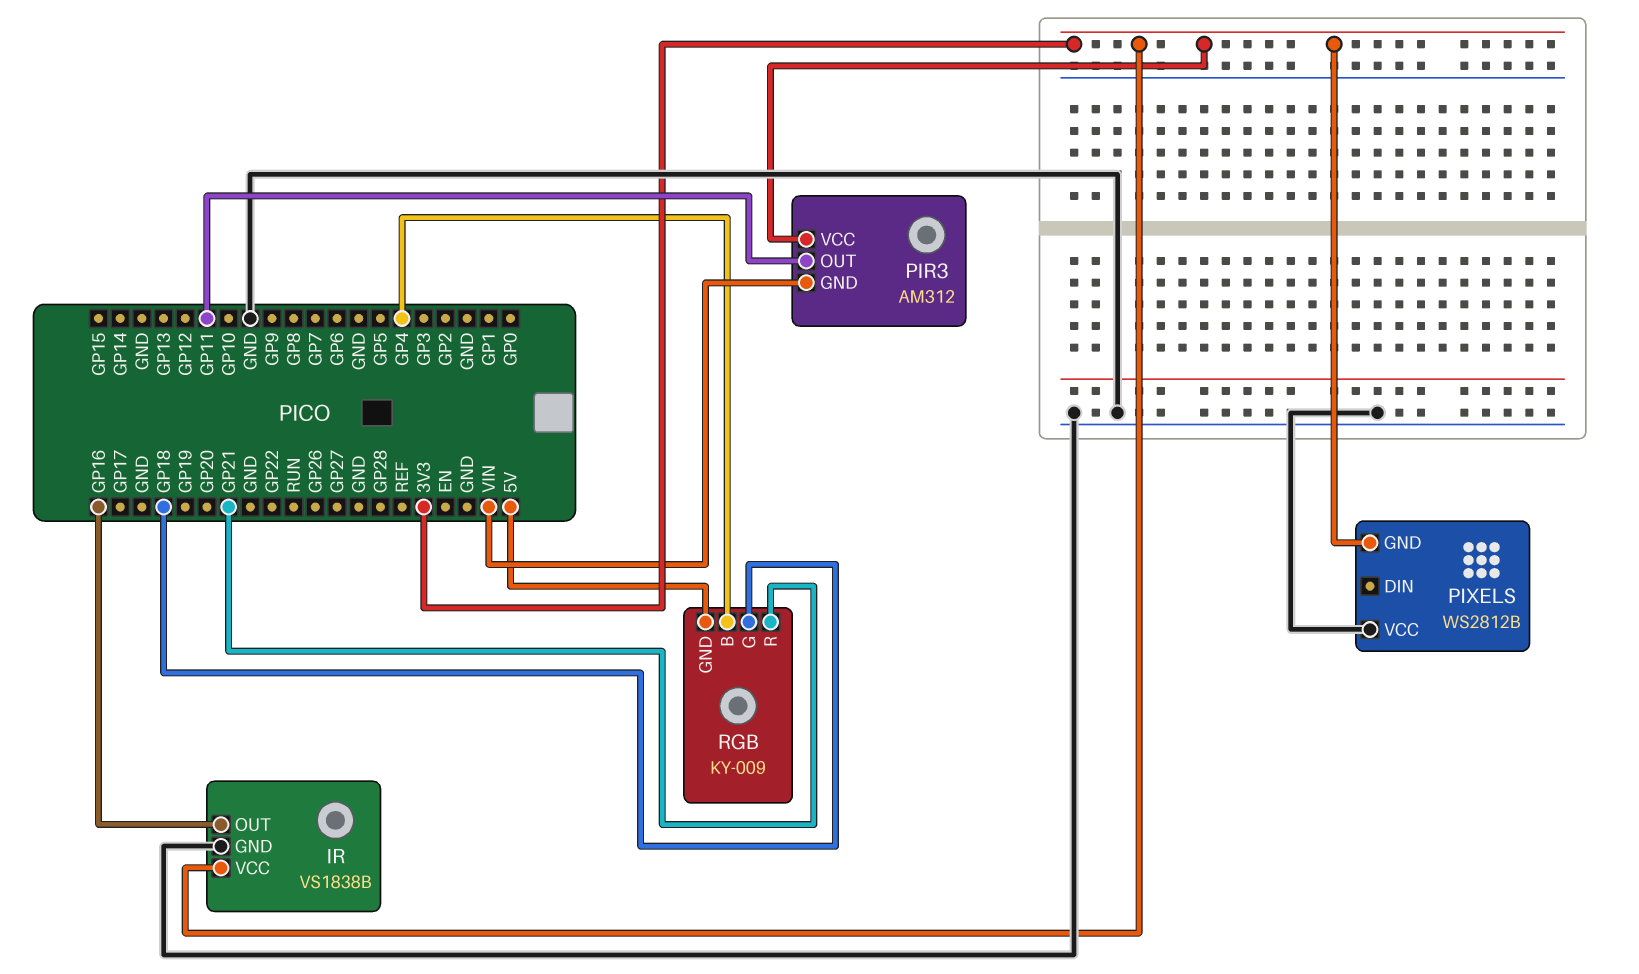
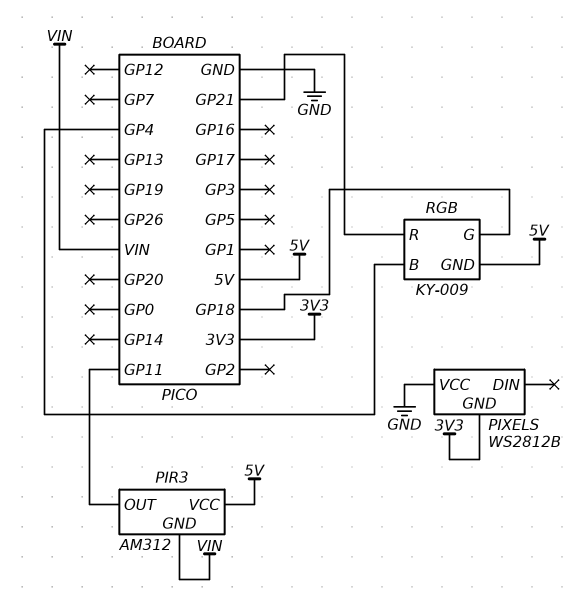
IR: VS1838B -> none
IR pin GND: GND -> none
IR pin OUT: GP16 -> none
IR pin VCC: 3V3 -> none
PIR3 pin VCC: 3V3 -> 5V

